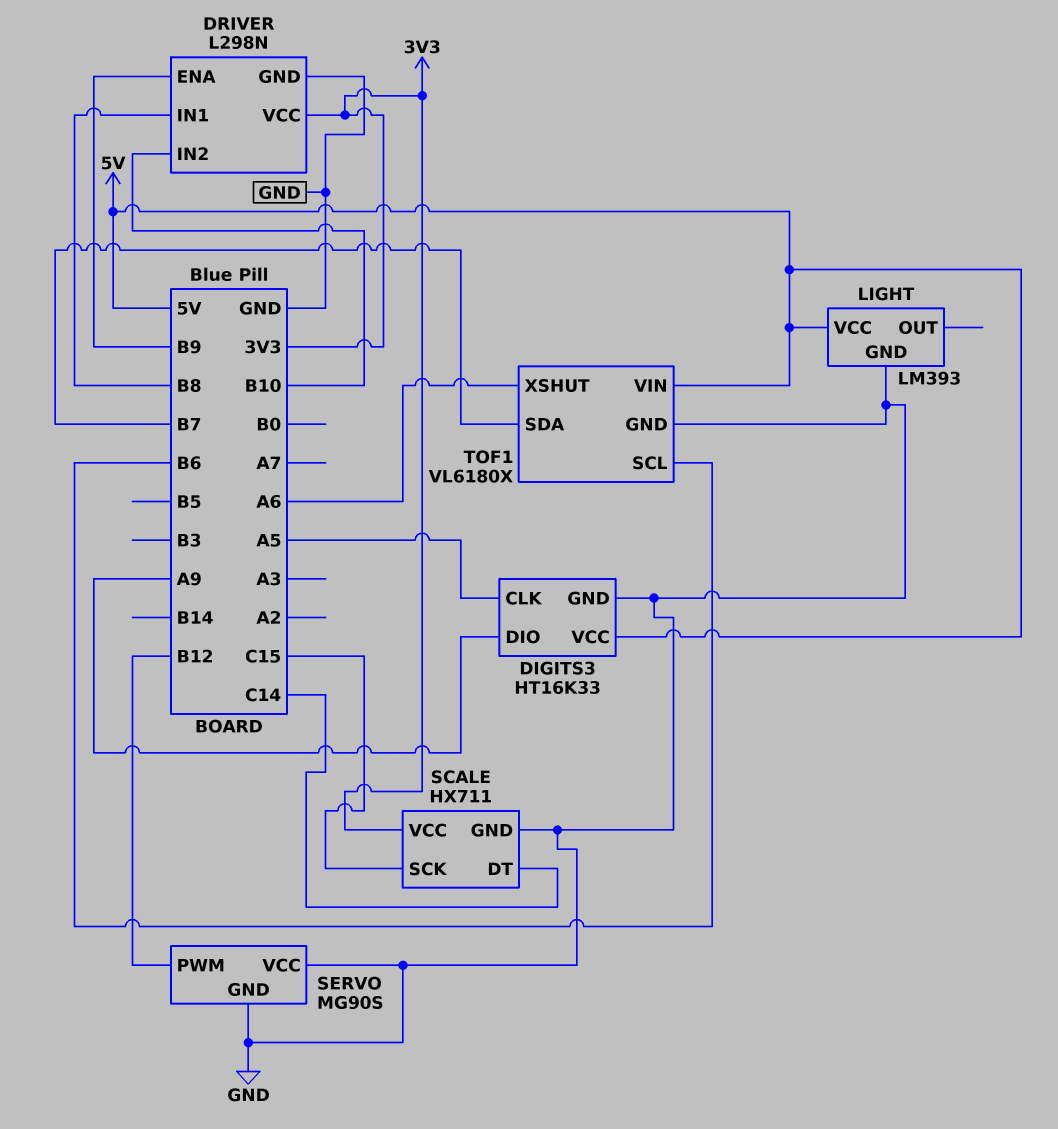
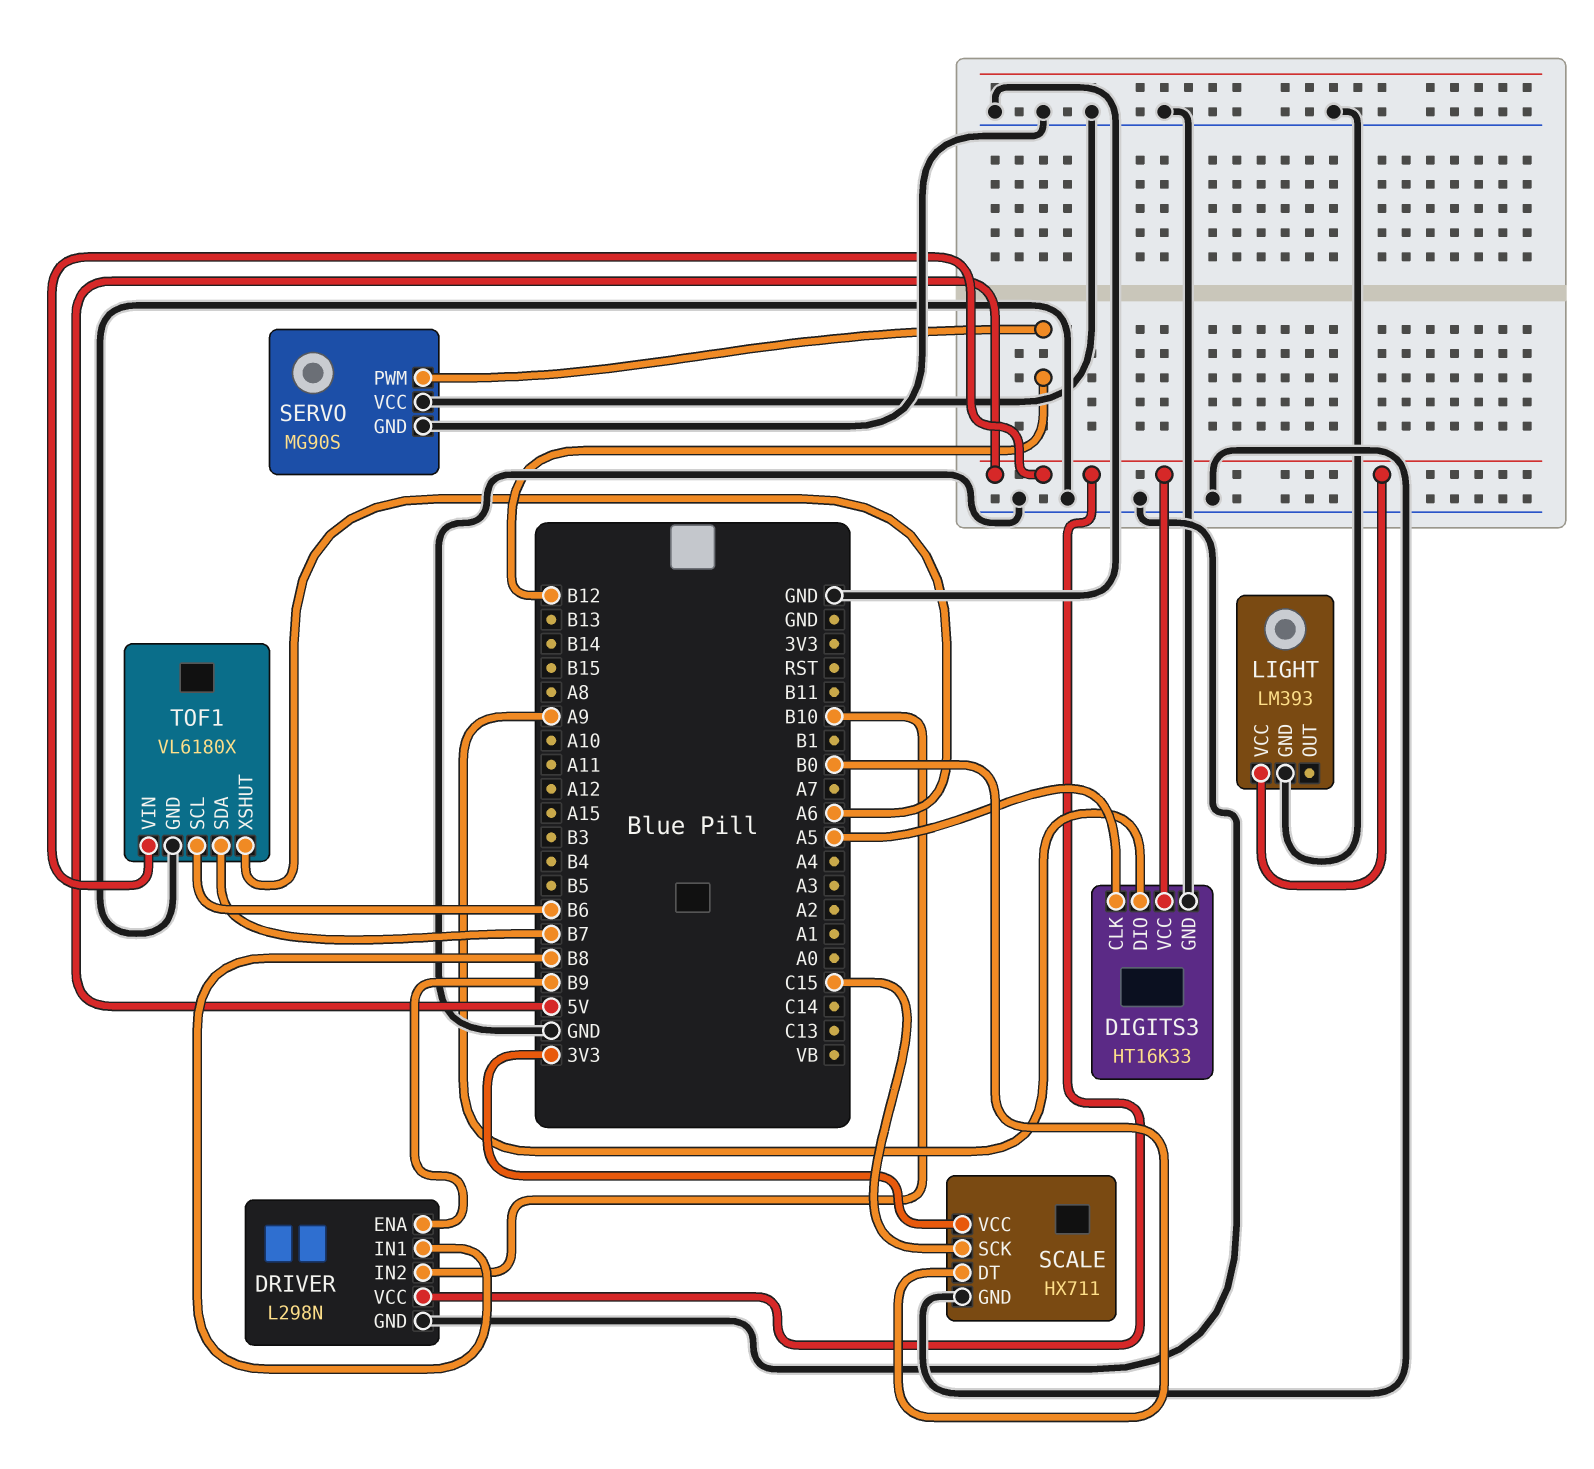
DRIVER pin VCC: 3V3 -> 5V
SCALE pin DT: C14 -> B0

